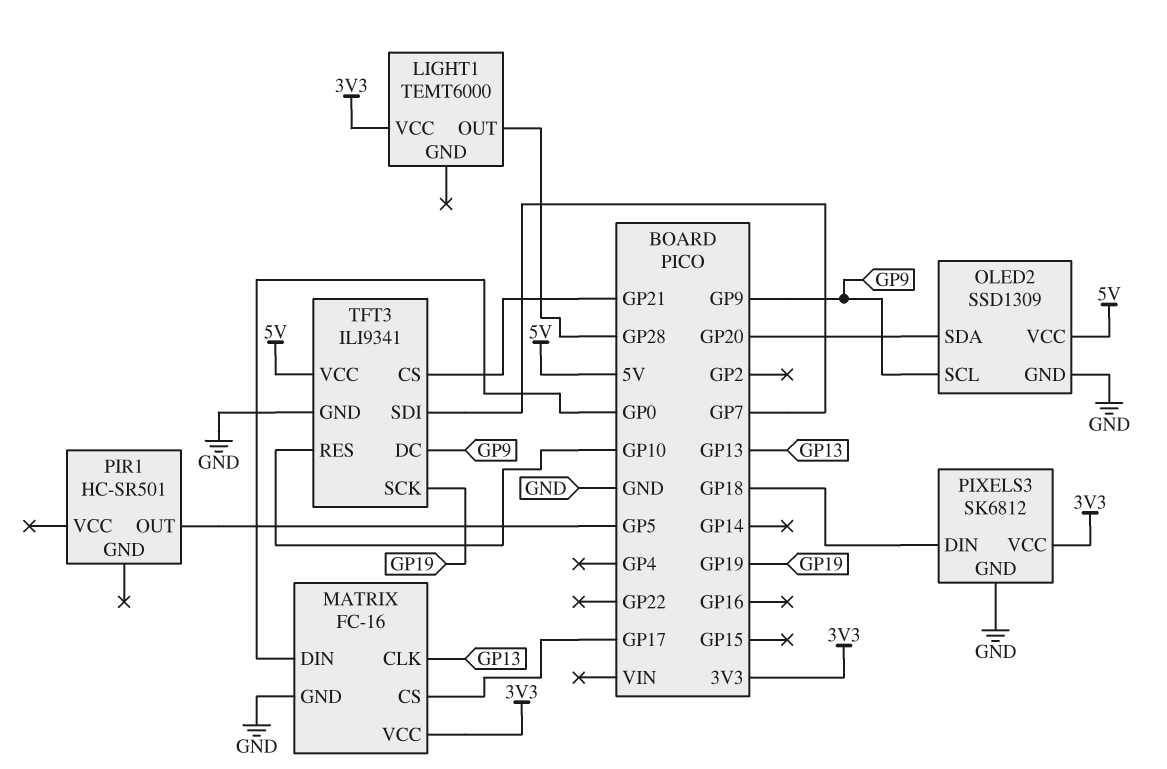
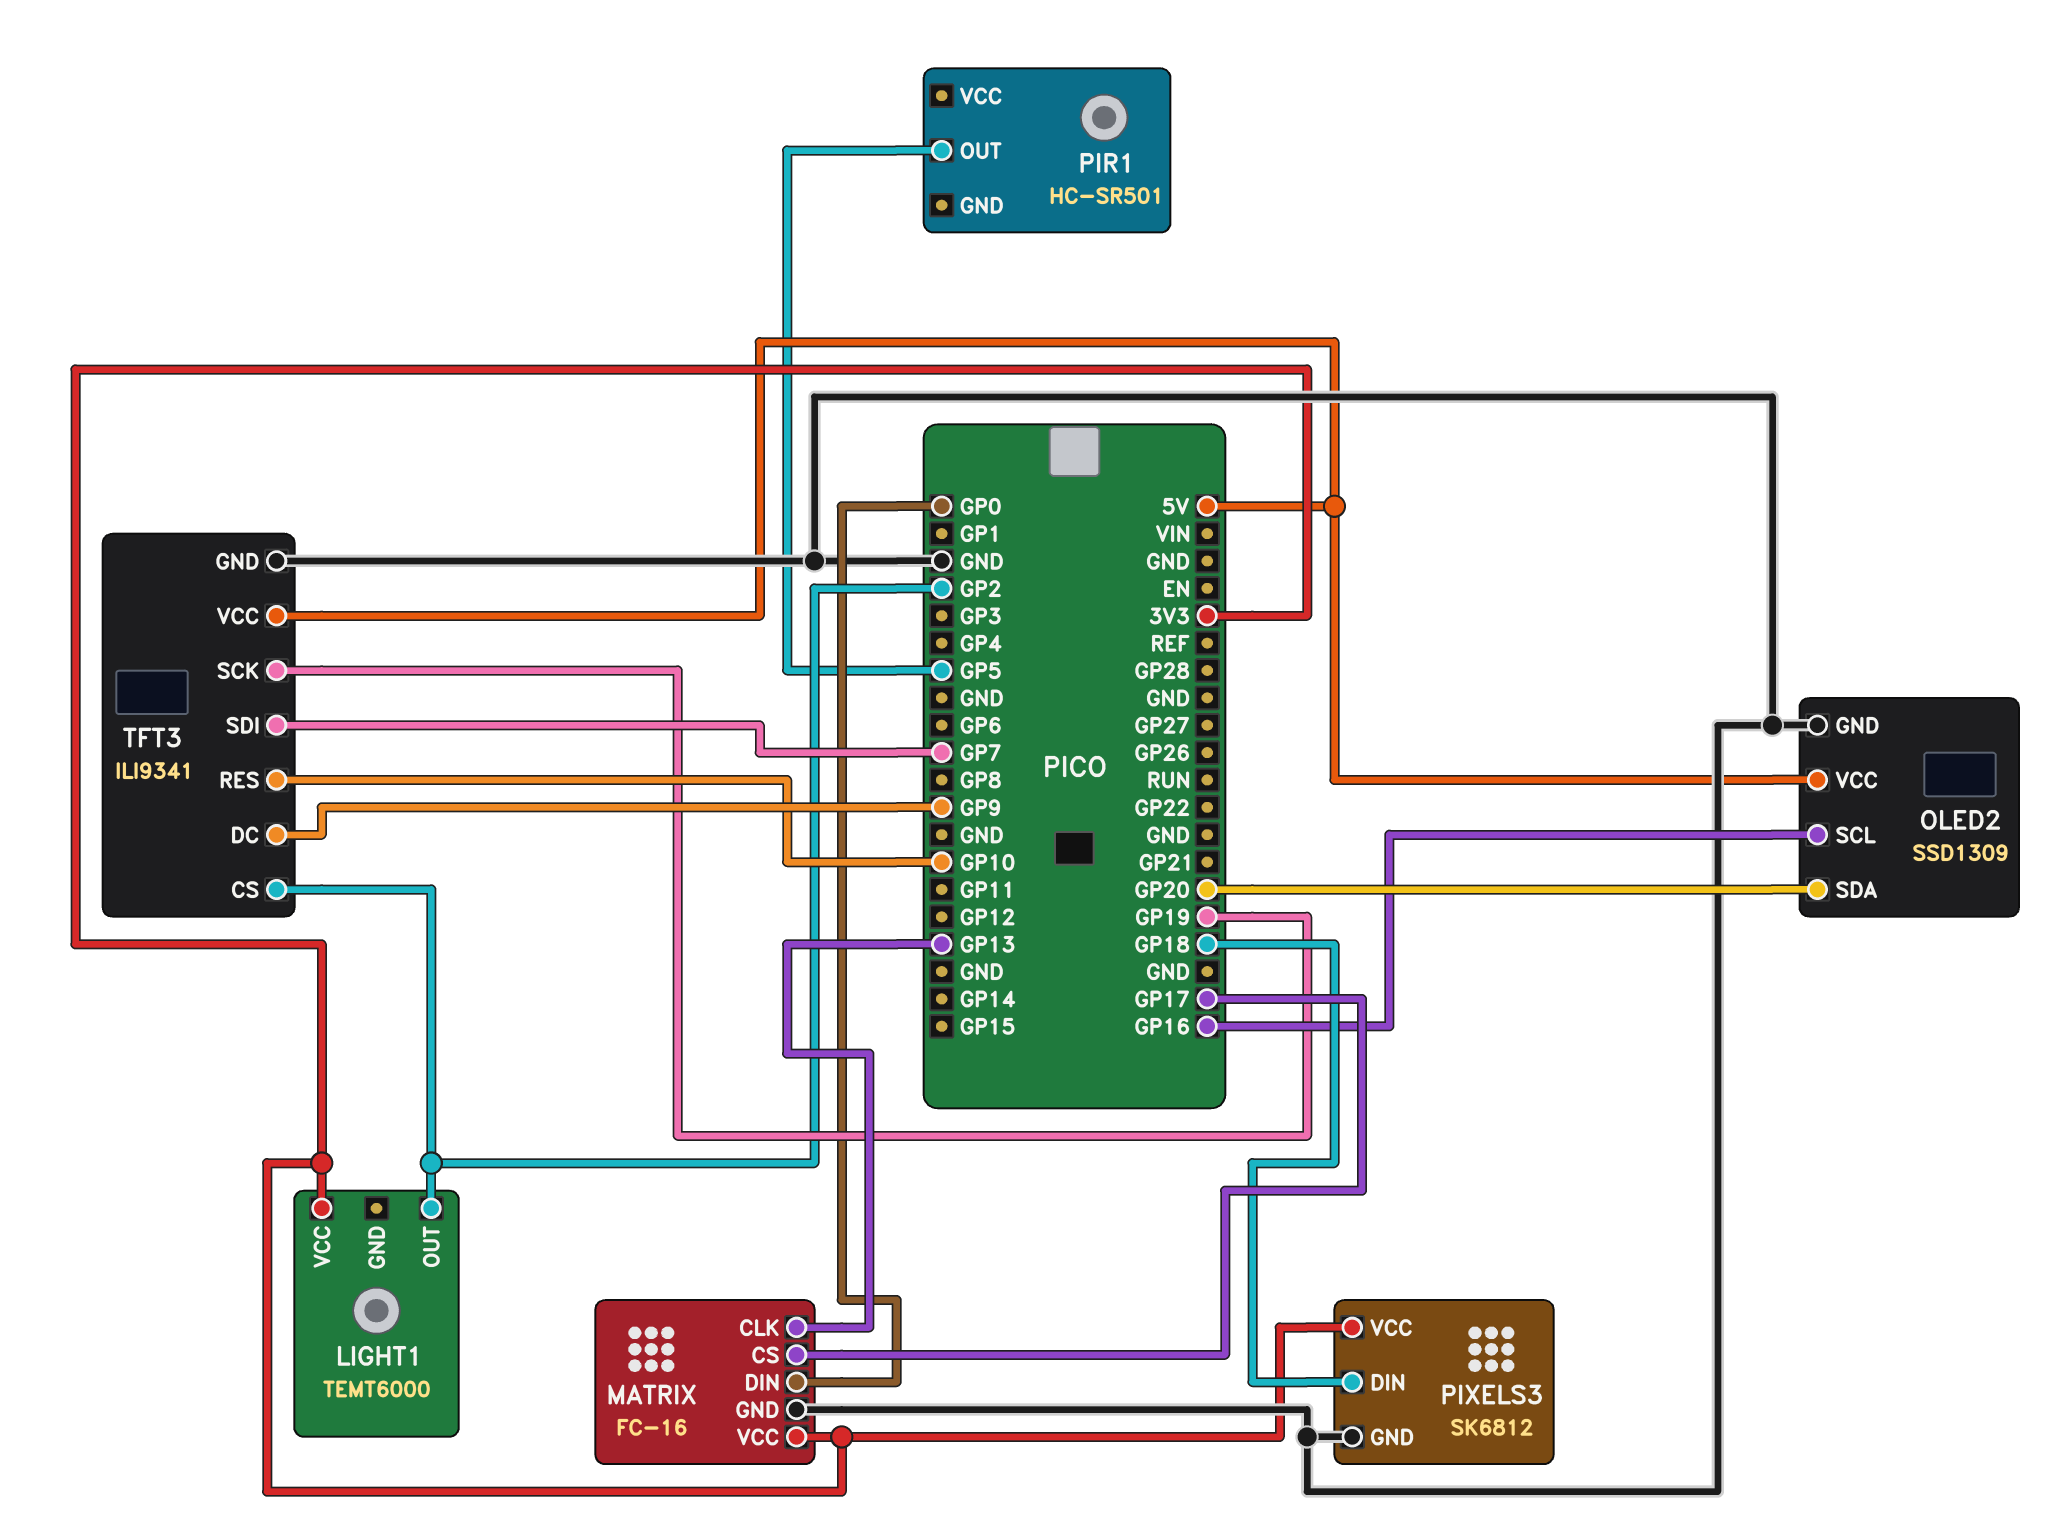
LIGHT1 pin OUT: GP28 -> GP2
OLED2 pin SCL: GP9 -> GP16
TFT3 pin CS: GP21 -> GP2

